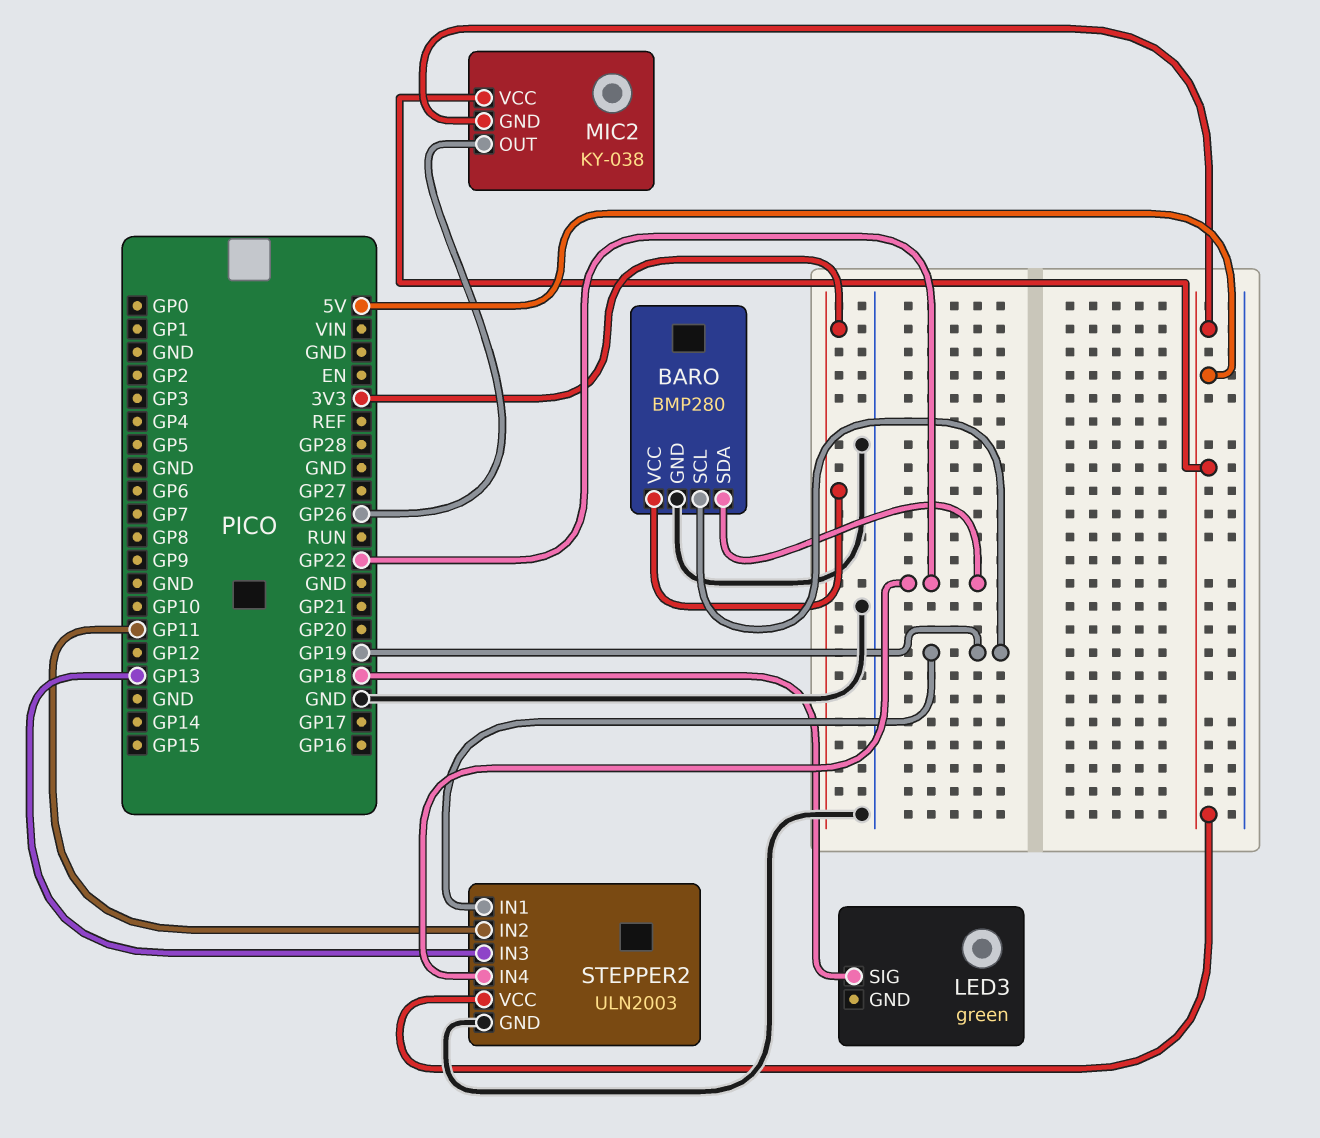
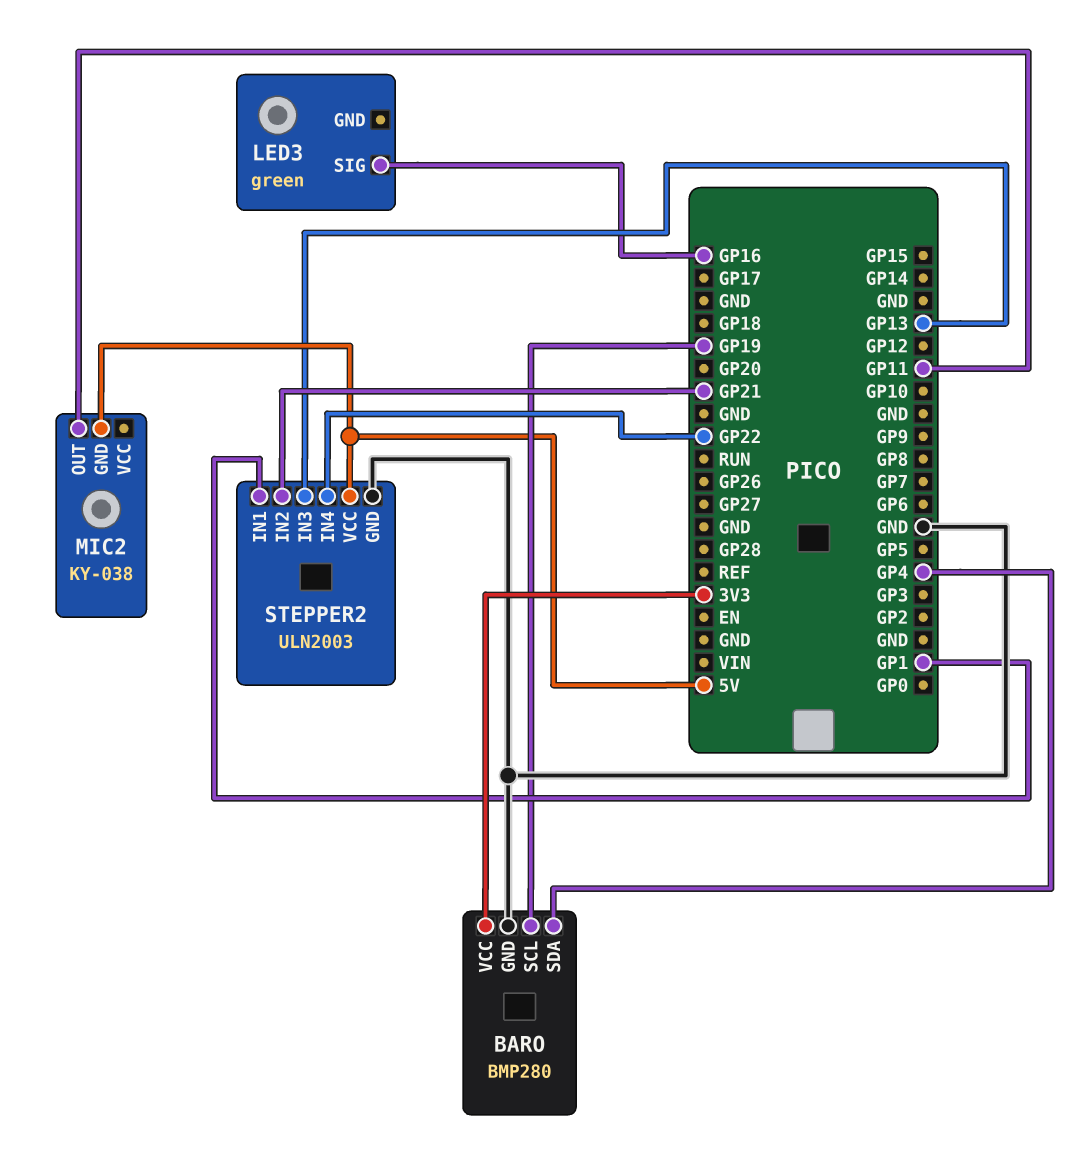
BARO pin SDA: GP22 -> GP4
LED3 pin SIG: GP18 -> GP16
MIC2 pin OUT: GP26 -> GP11
MIC2 pin VCC: 5V -> none
STEPPER2 pin IN1: GP19 -> GP1
STEPPER2 pin IN2: GP11 -> GP21

